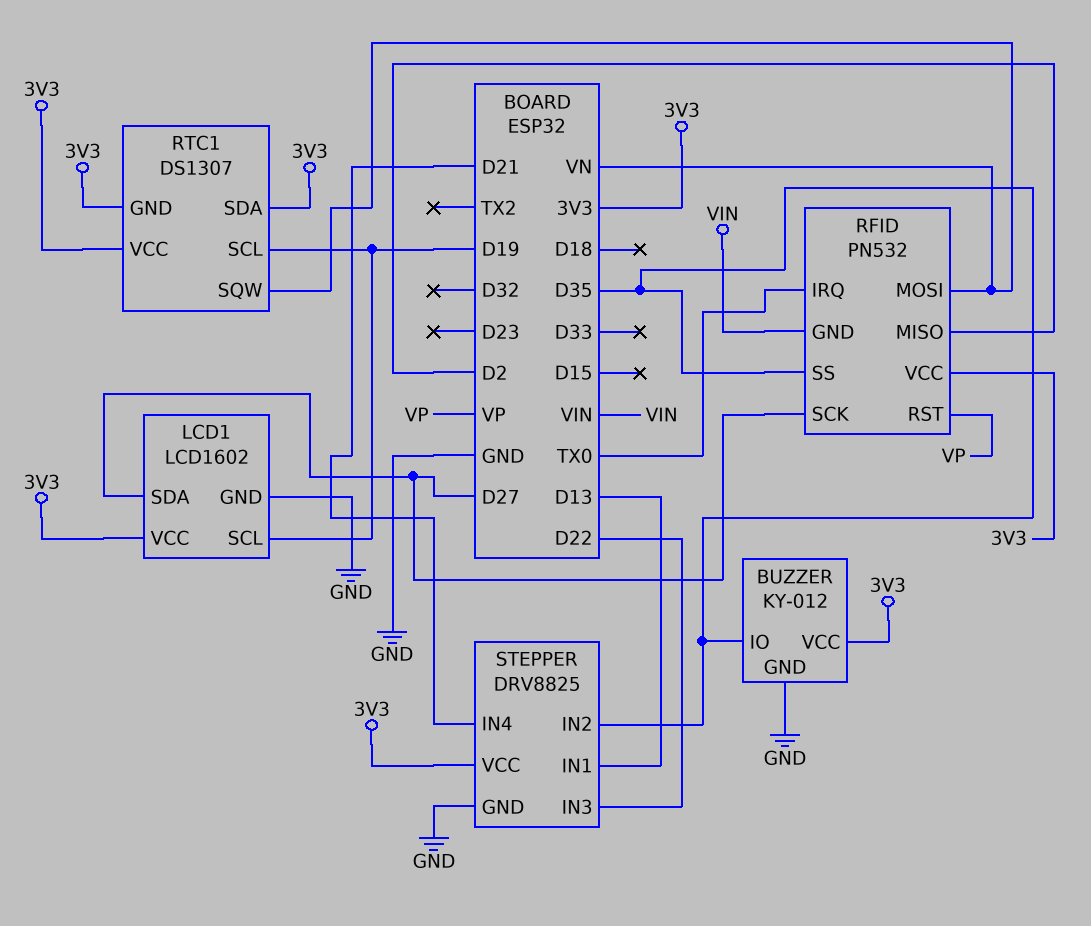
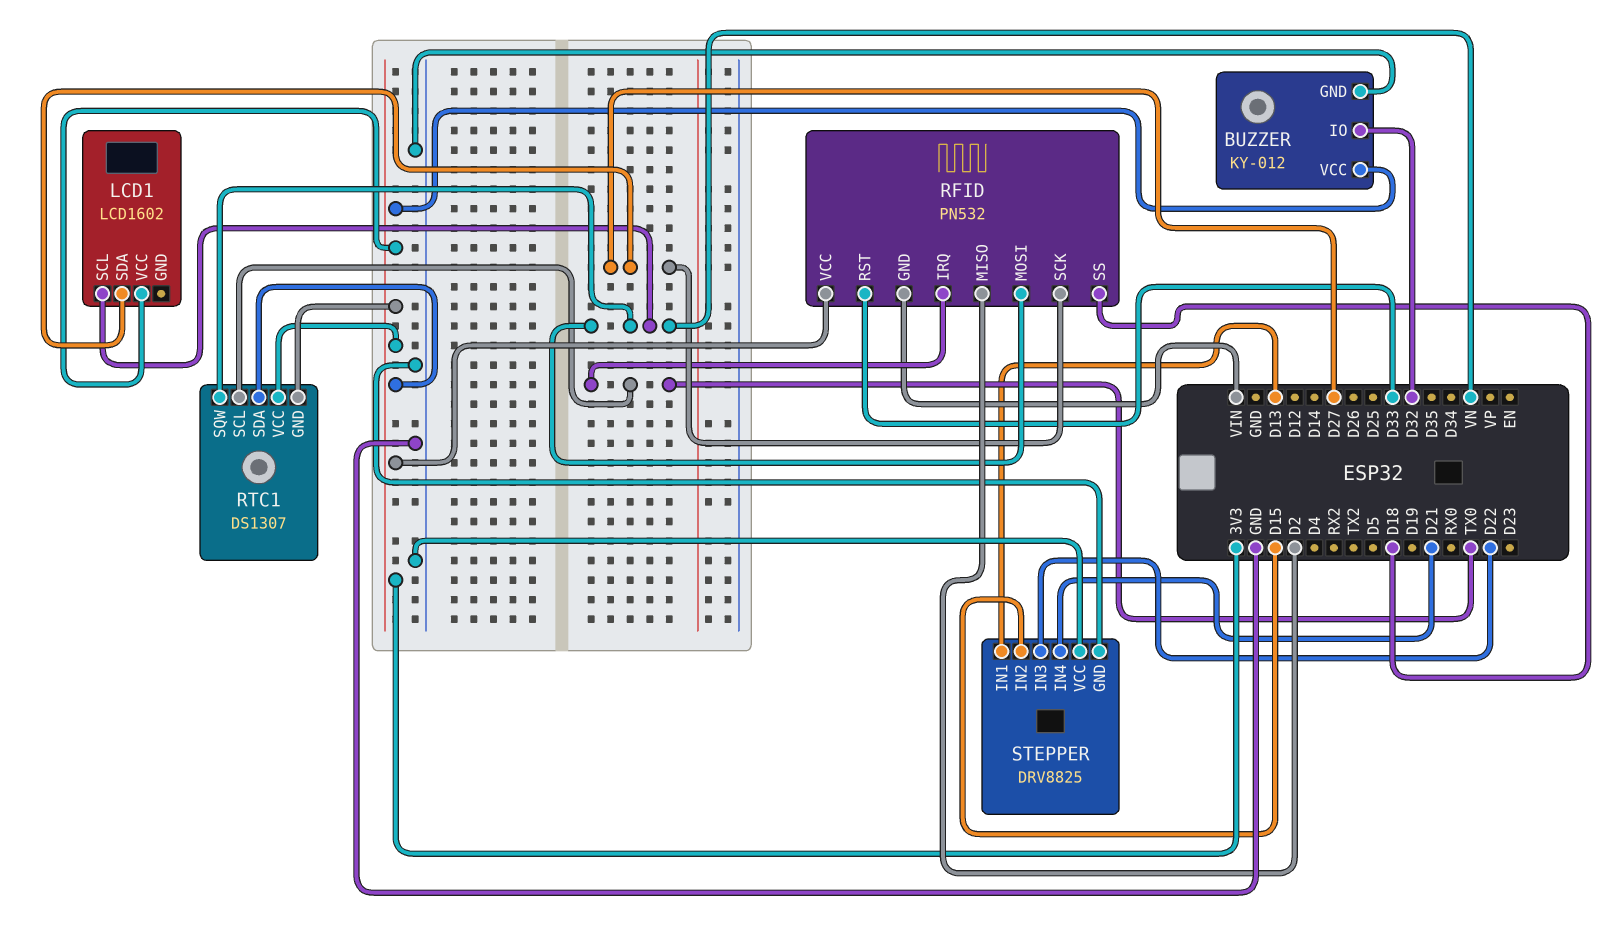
BUZZER pin IO: D35 -> D32
LCD1 pin GND: GND -> none
LCD1 pin SCL: D19 -> VN
RFID pin RST: VP -> D33
RFID pin SS: D35 -> D18
RTC1 pin SCL: D19 -> TX0
STEPPER pin IN2: D35 -> D15
STEPPER pin VCC: 3V3 -> GND

